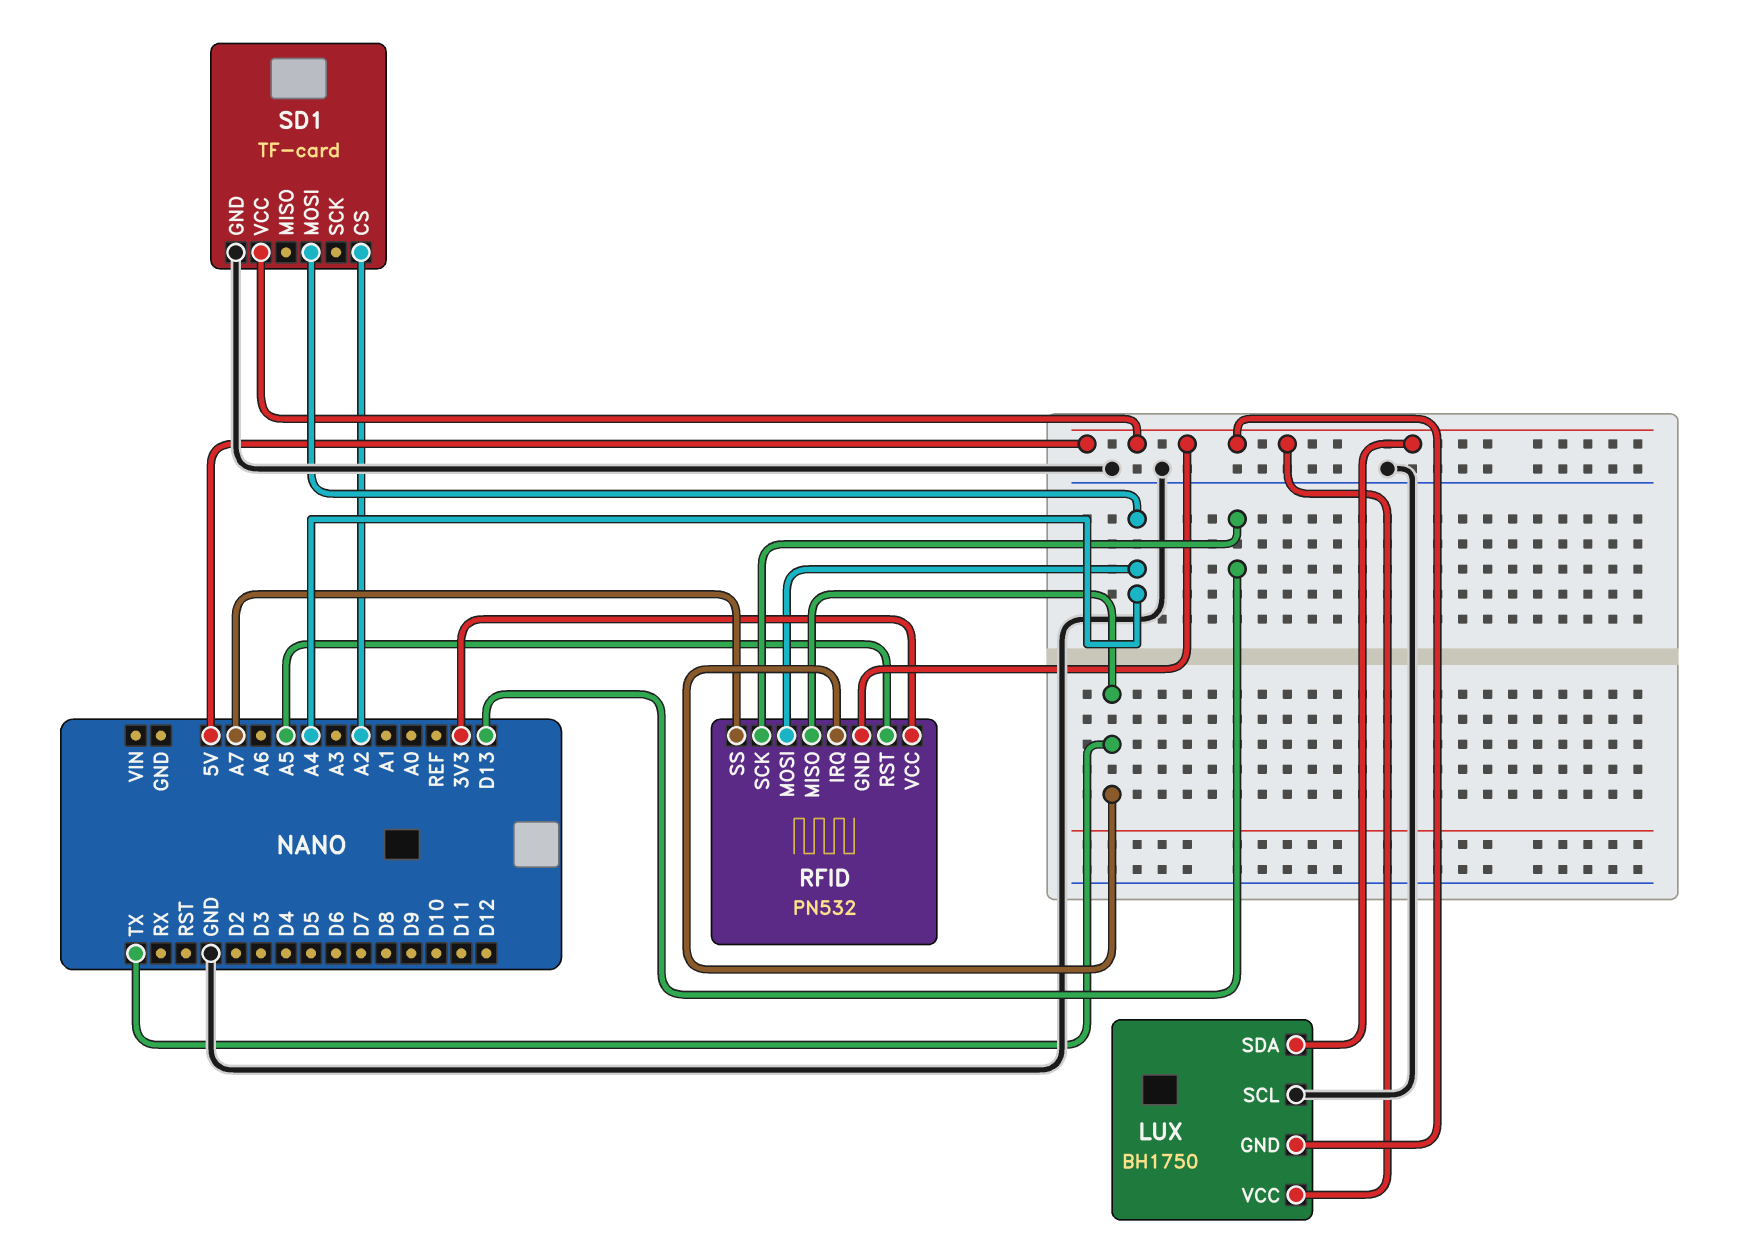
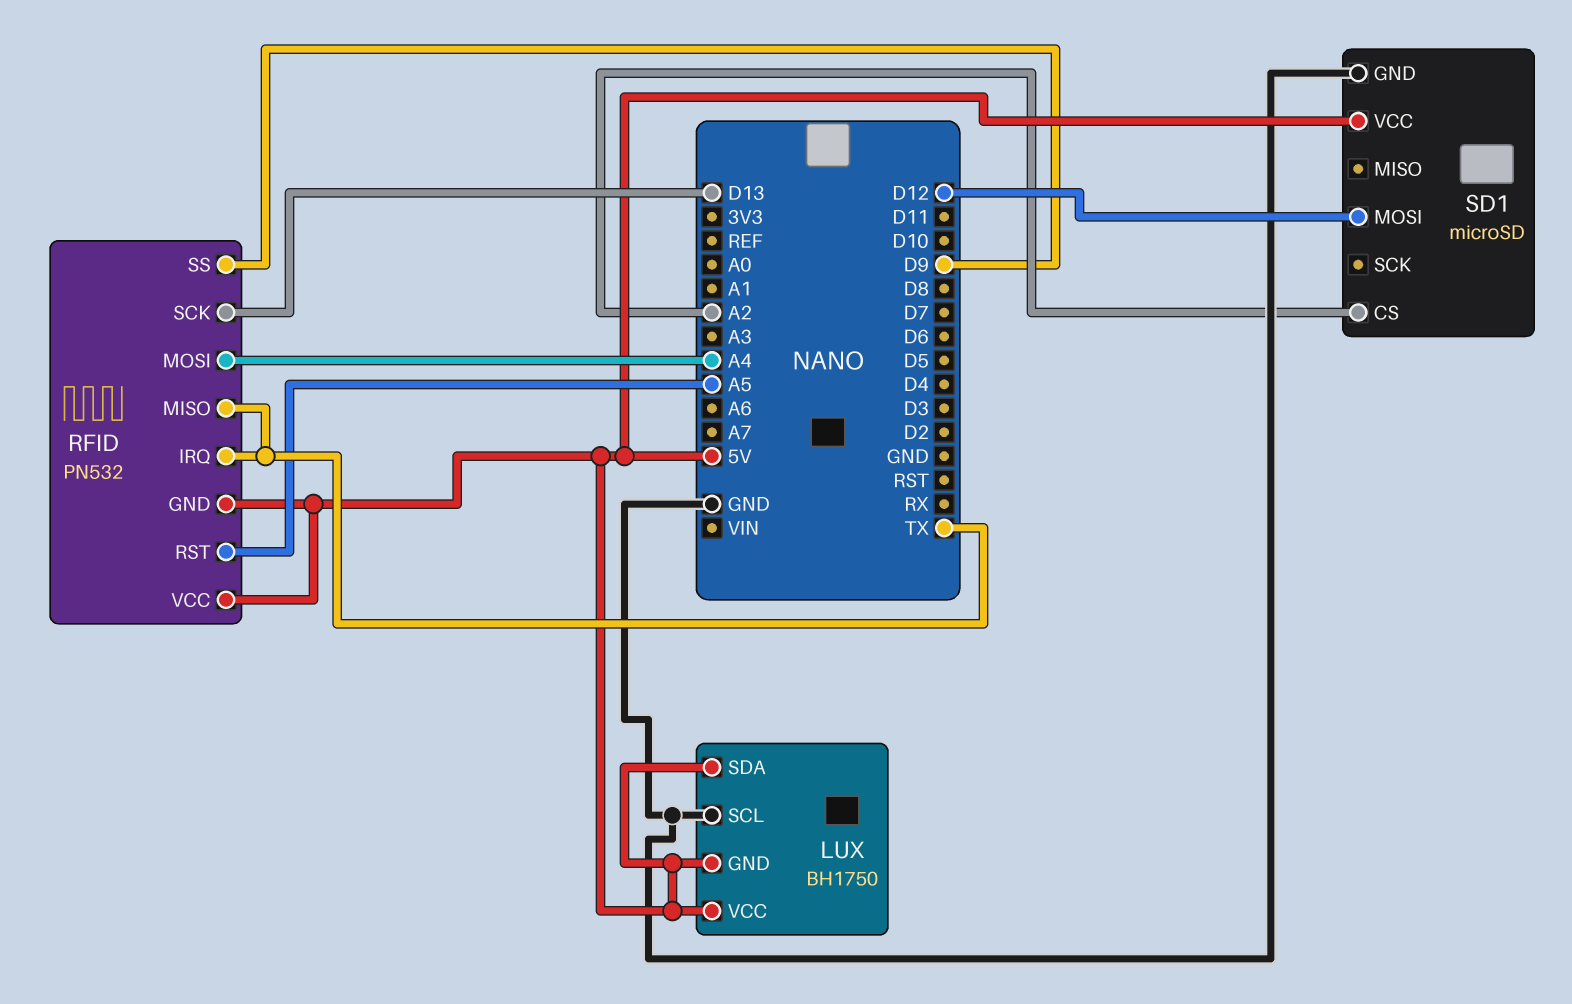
RFID pin SS: A7 -> D9
RFID pin VCC: 3V3 -> 5V
SD1: TF-card -> microSD
SD1 pin MOSI: A4 -> D12

